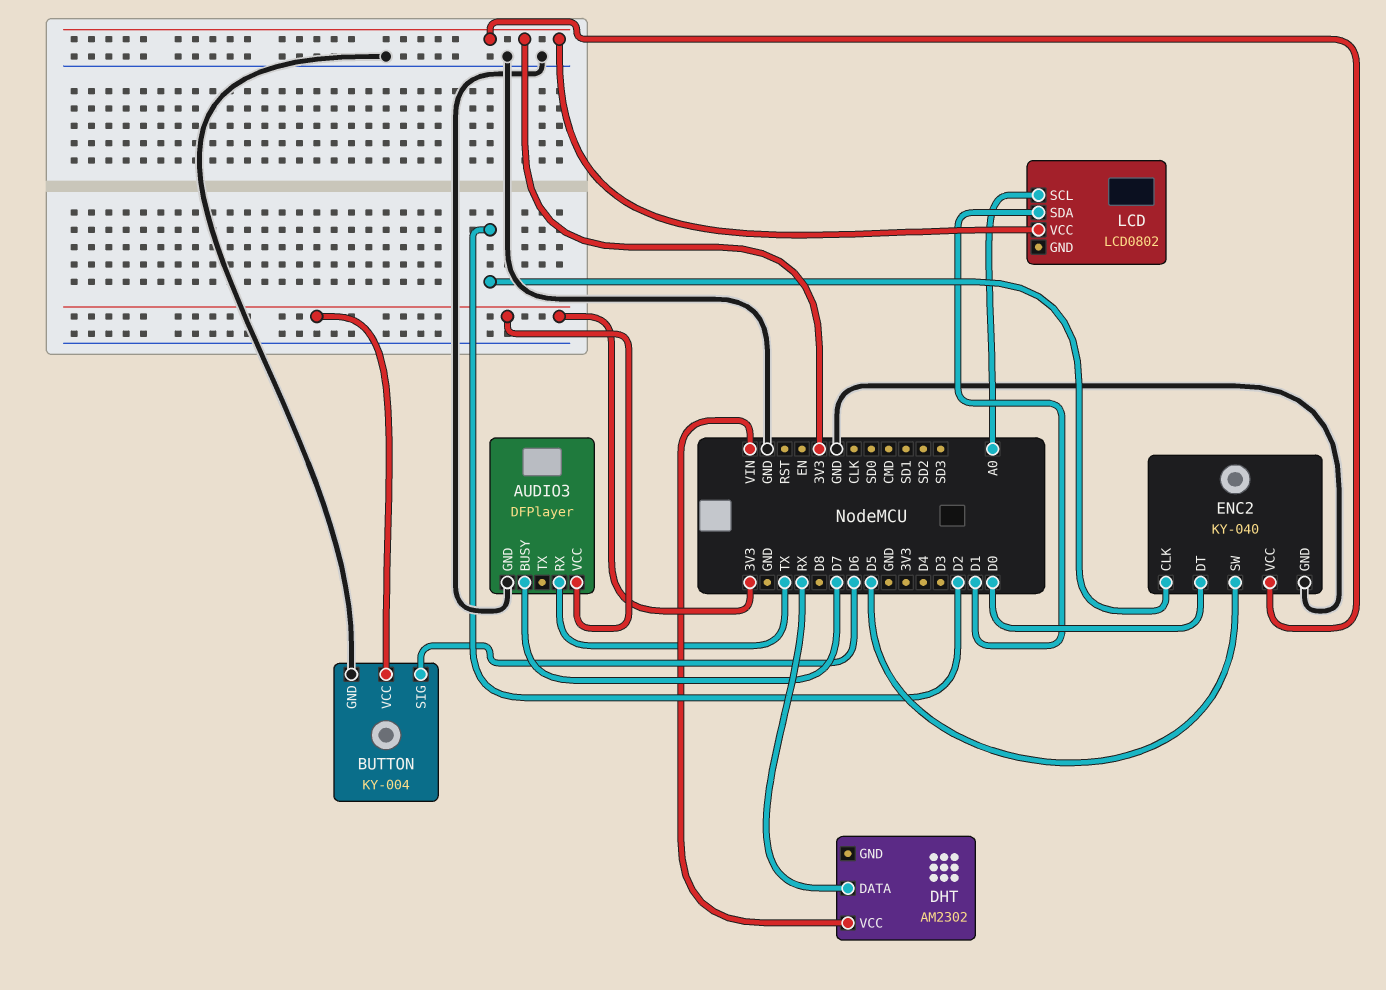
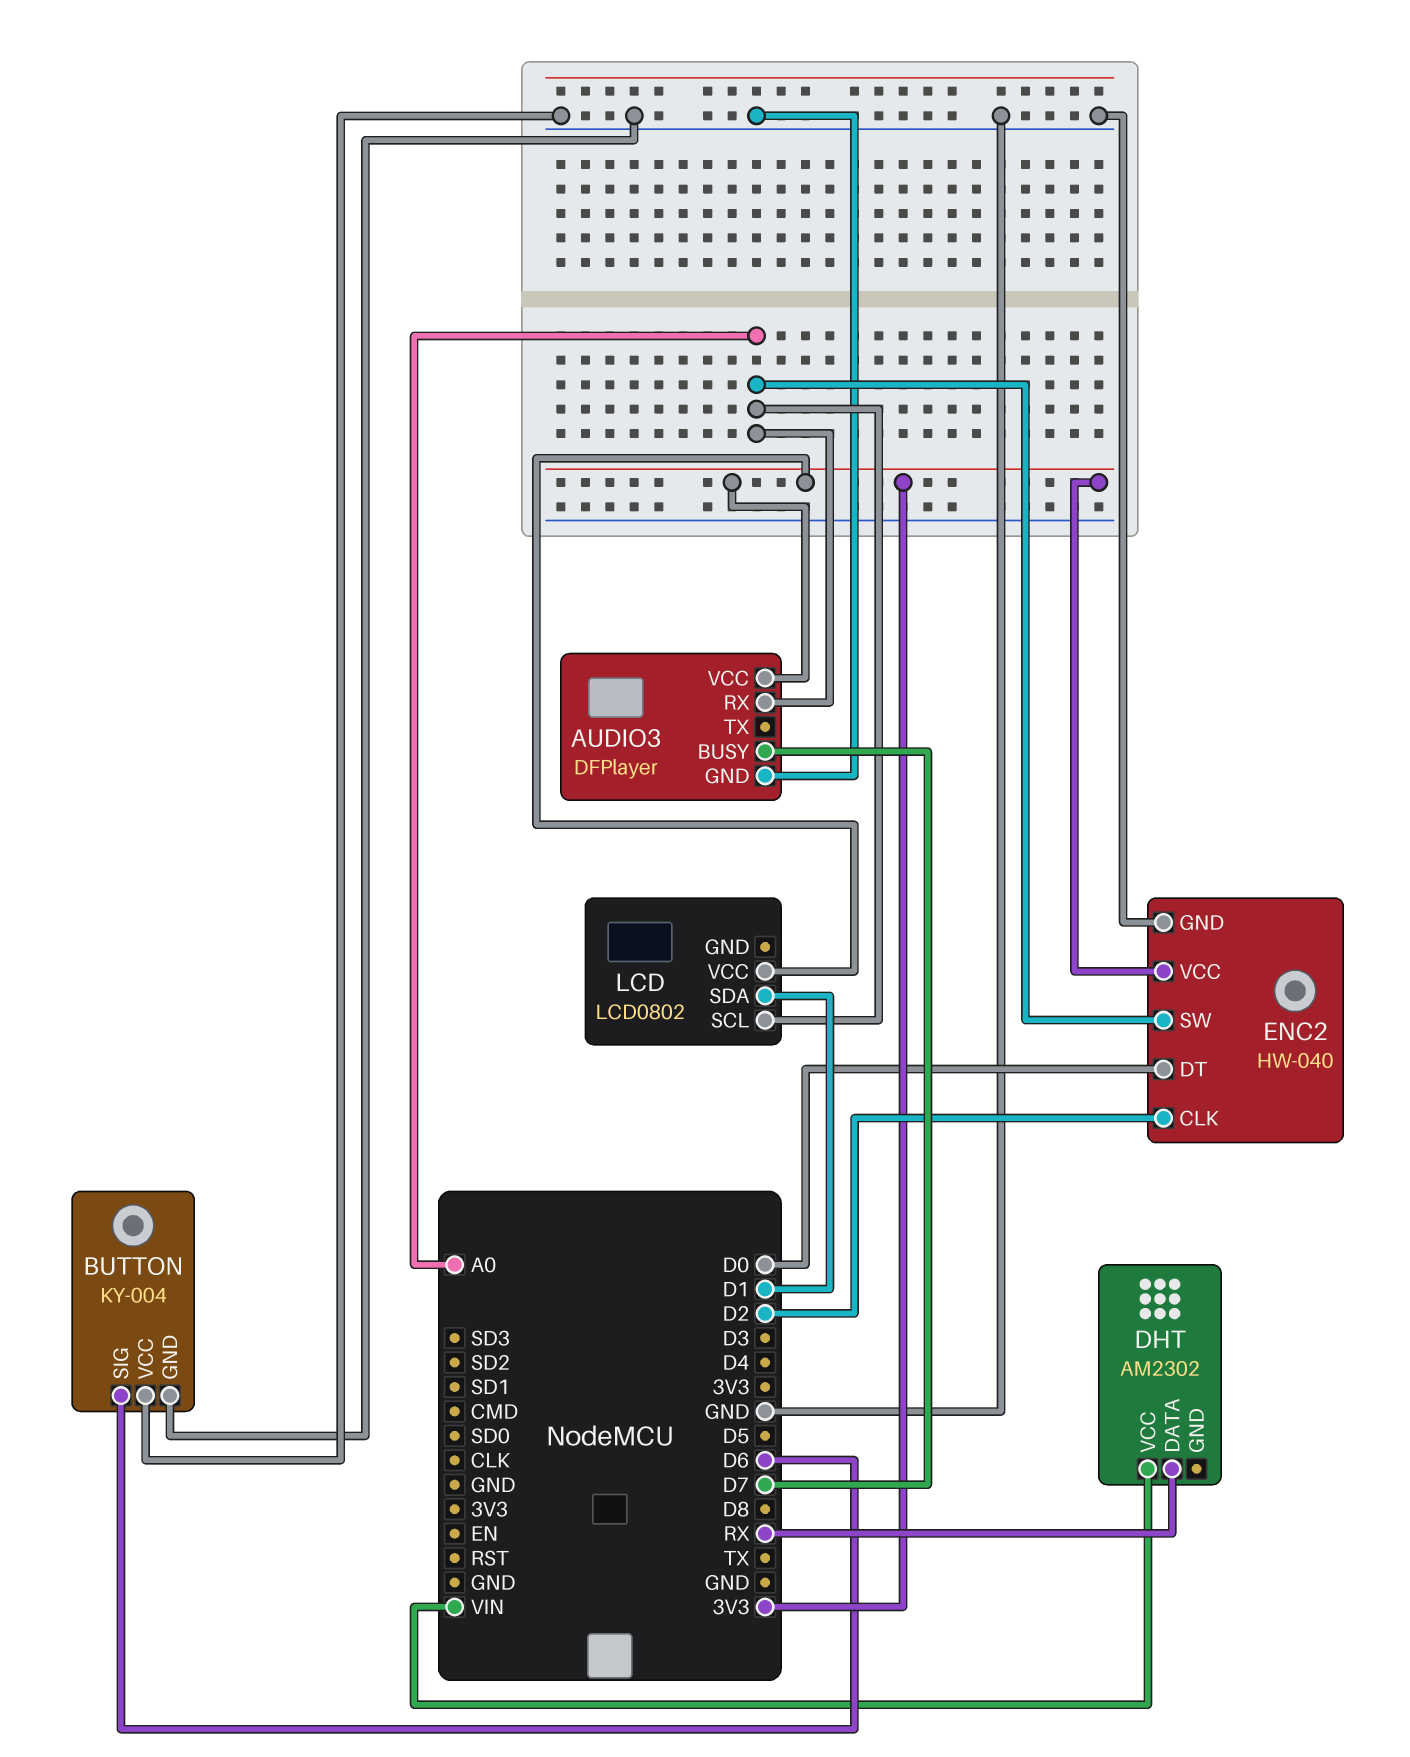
AUDIO3 pin RX: TX -> A0
BUTTON pin VCC: 3V3 -> GND
ENC2: KY-040 -> HW-040
ENC2 pin SW: D5 -> A0

